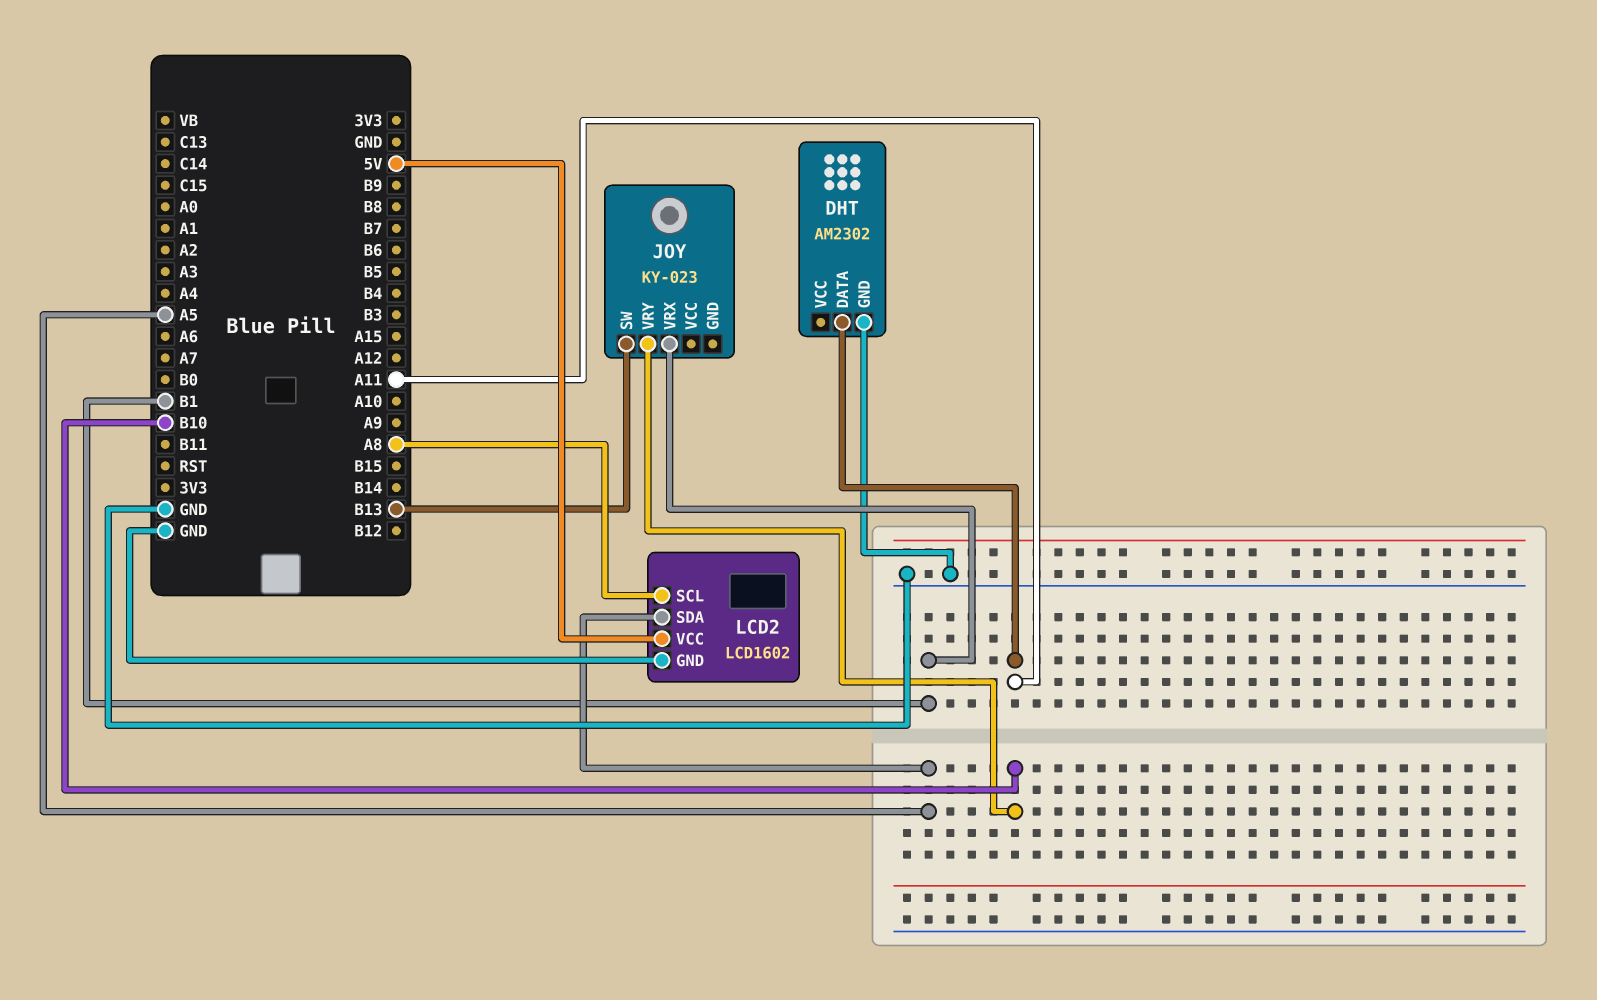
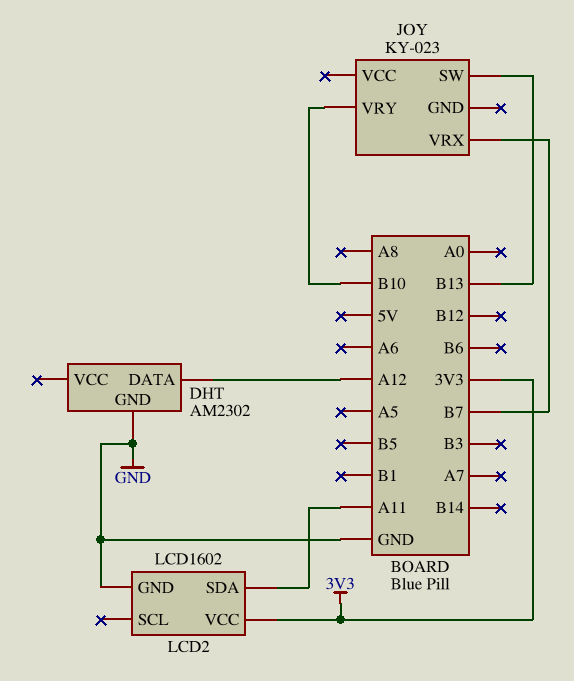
DHT pin DATA: A11 -> A12
JOY pin VRX: B1 -> B7
LCD2 pin SCL: A8 -> none
LCD2 pin SDA: A5 -> A11
LCD2 pin VCC: 5V -> 3V3

